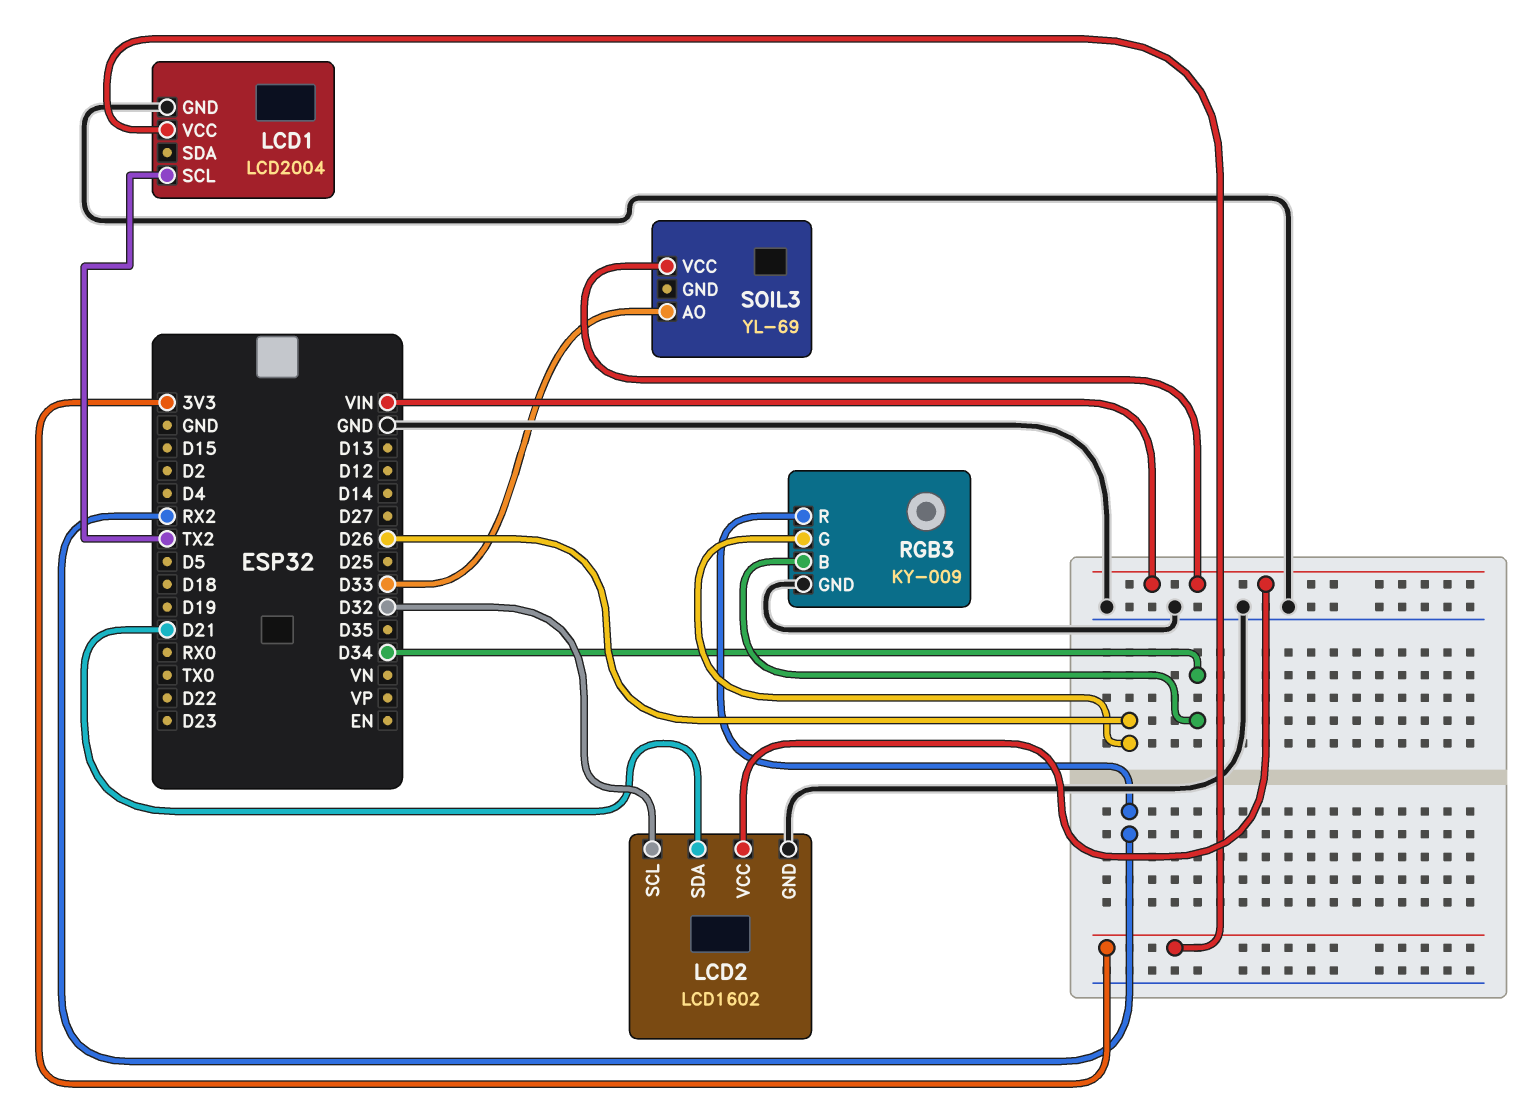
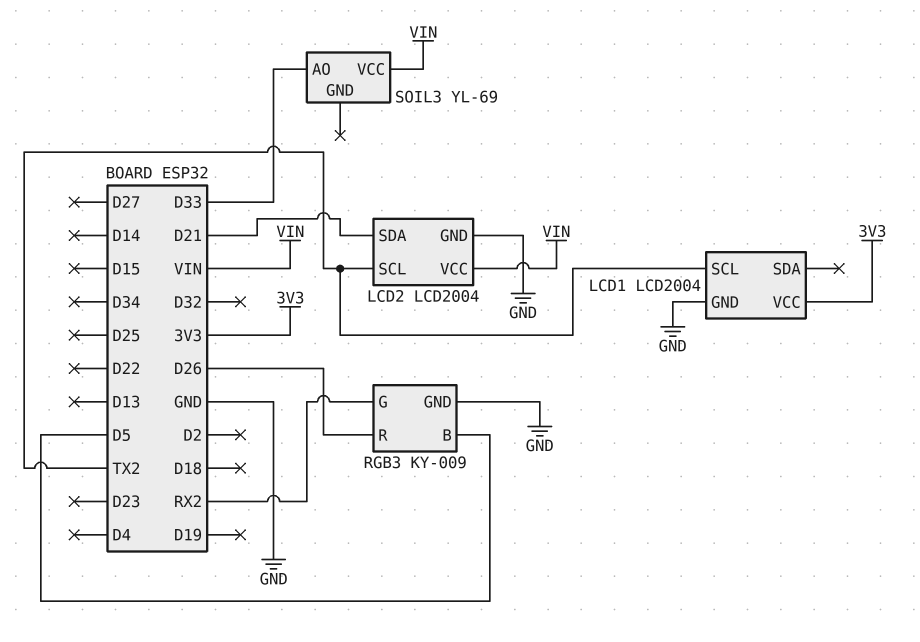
LCD2: LCD1602 -> LCD2004
LCD2 pin SCL: D32 -> TX2
RGB3 pin B: D34 -> D5
RGB3 pin G: D26 -> RX2
RGB3 pin R: RX2 -> D26

